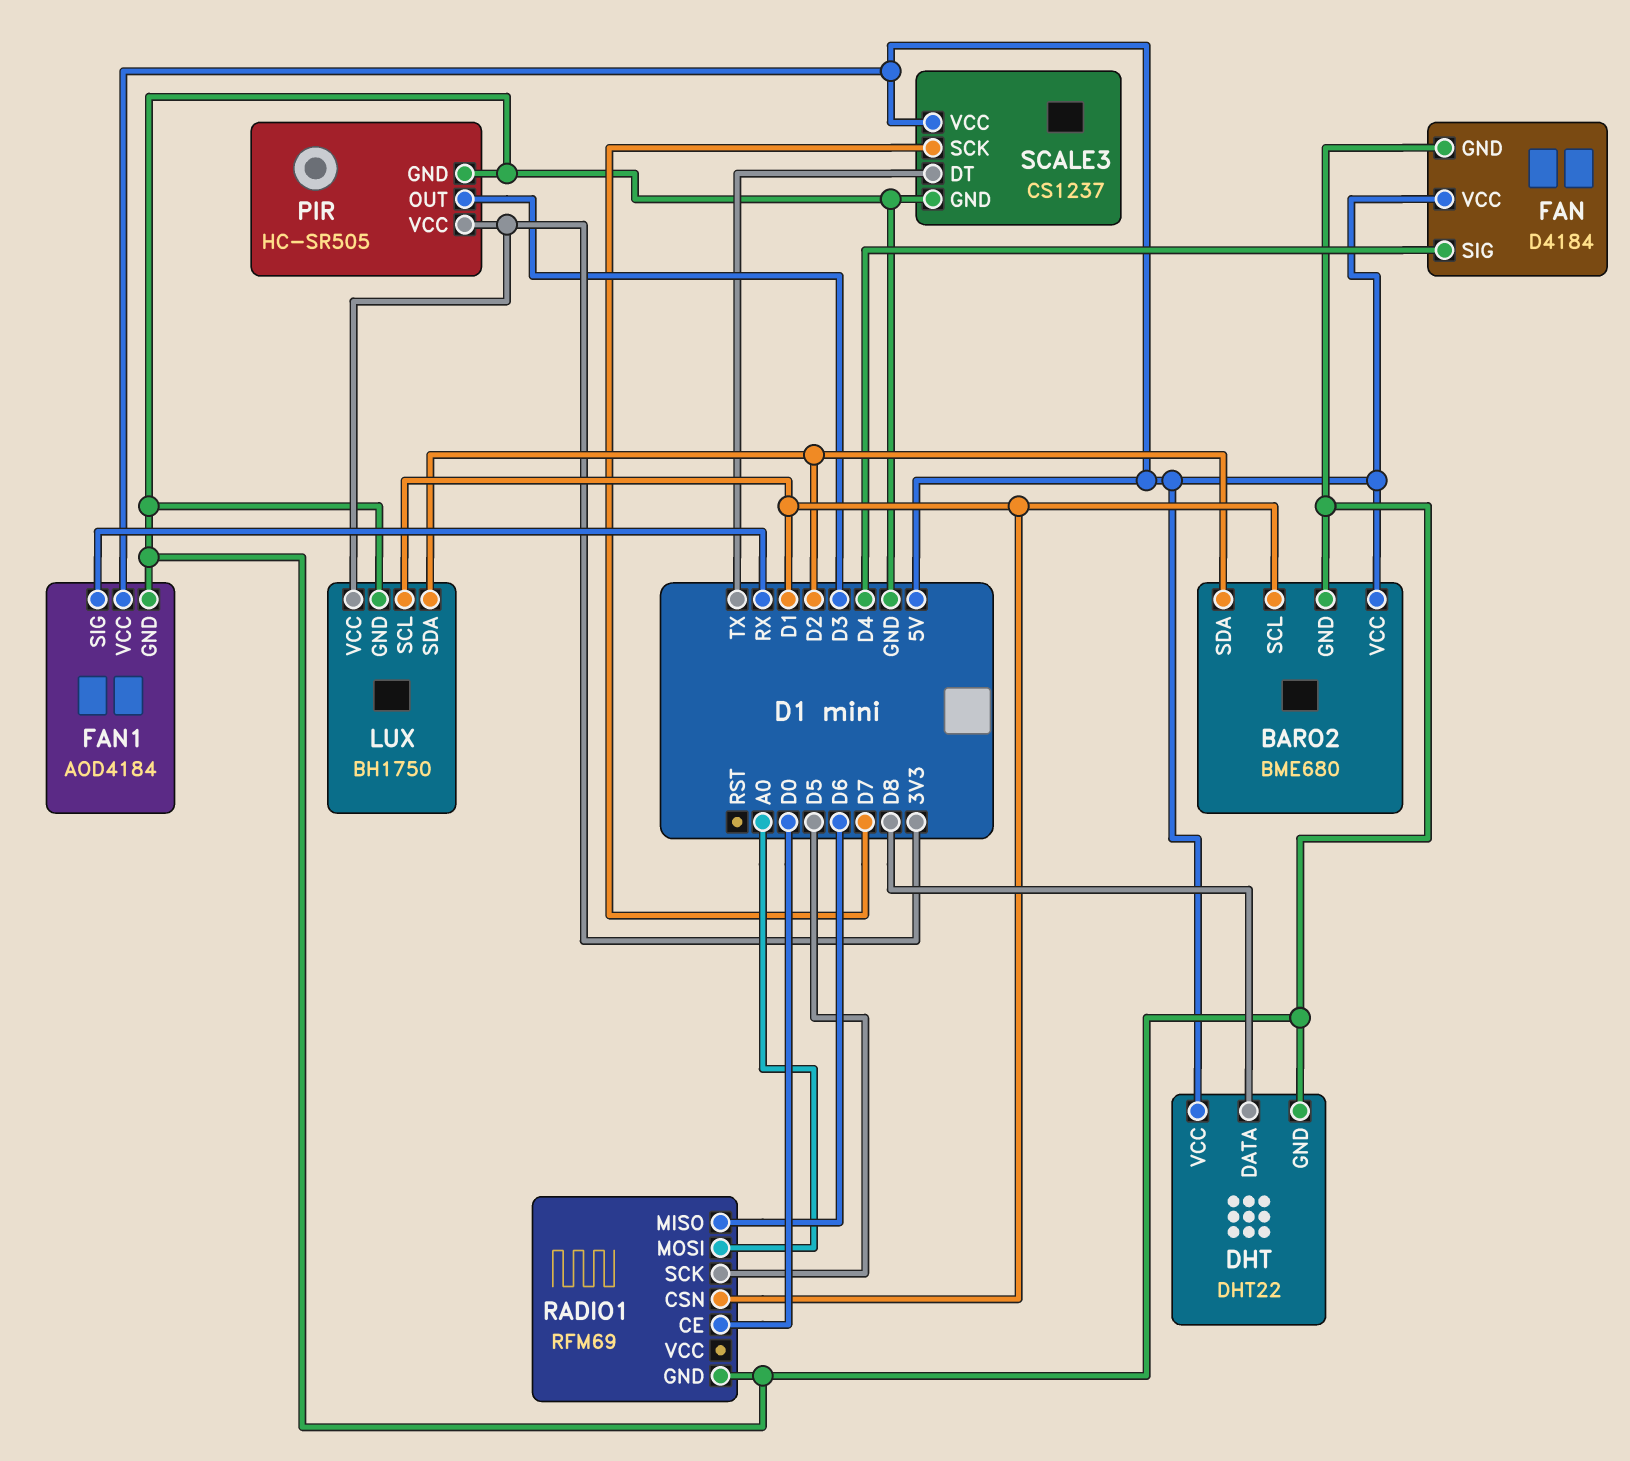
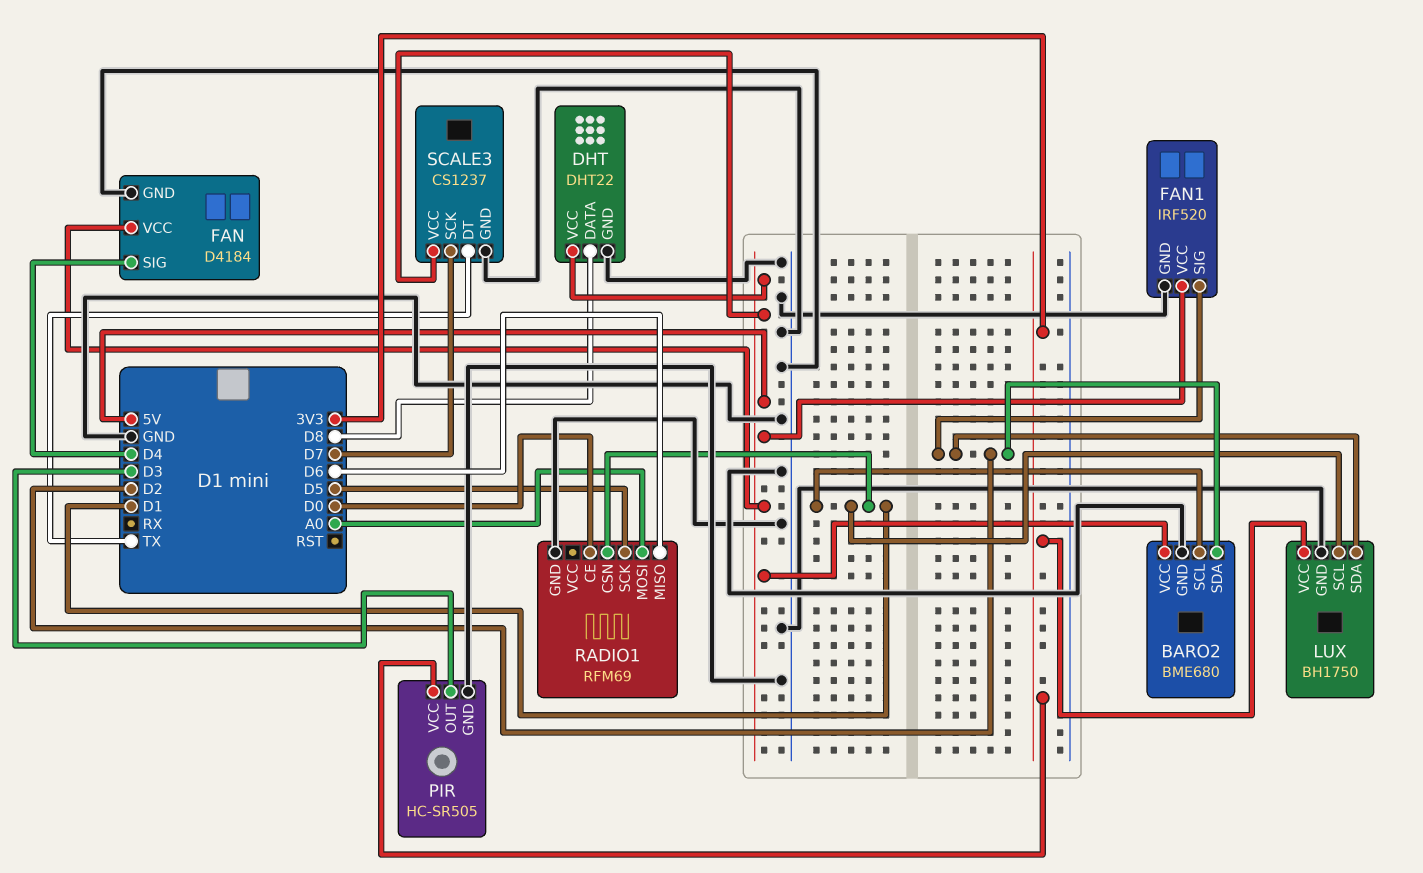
FAN1: AOD4184 -> IRF520
FAN1 pin SIG: RX -> D2

